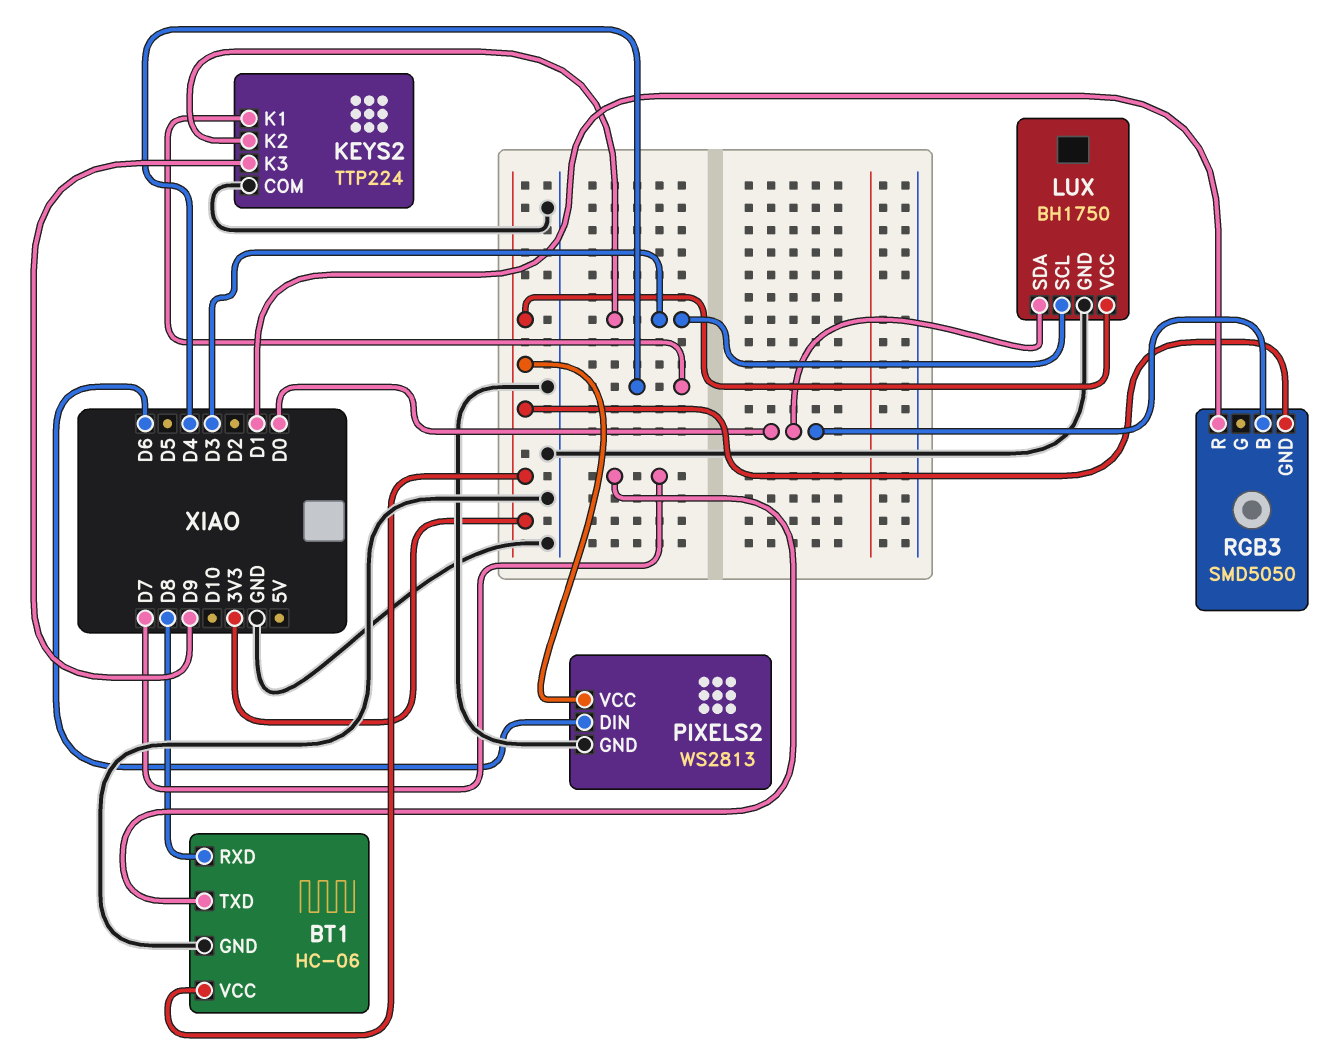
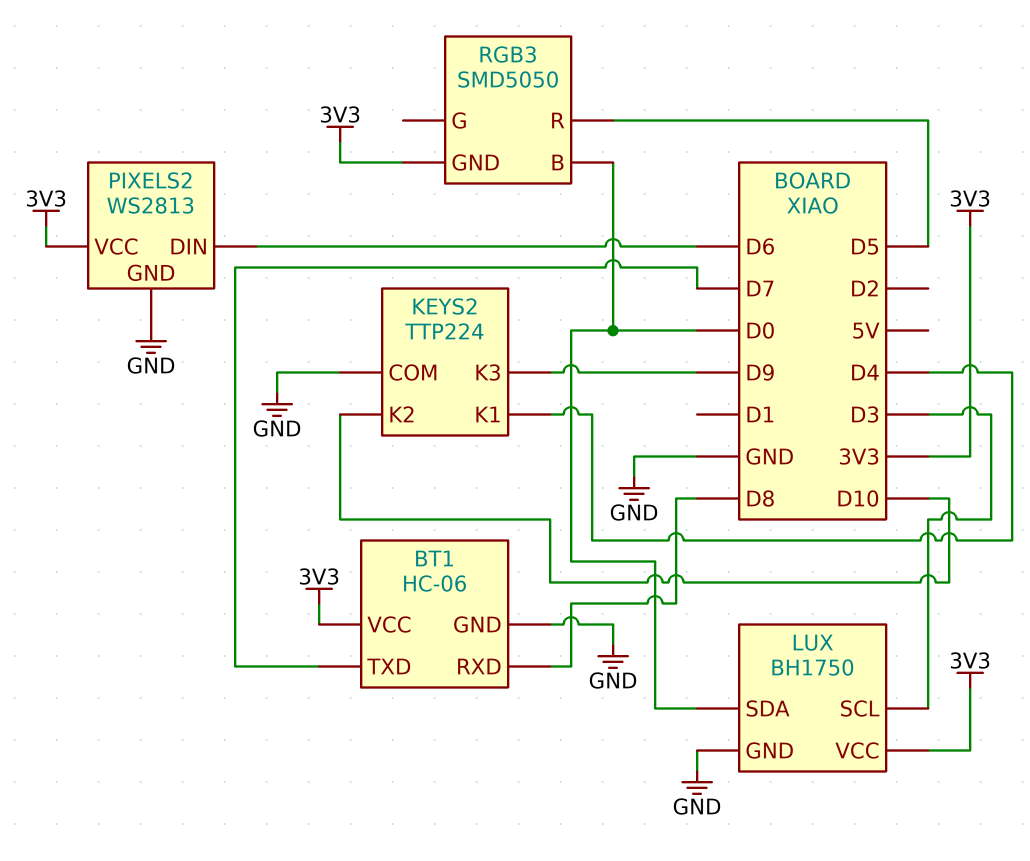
KEYS2 pin K2: D3 -> D10
RGB3 pin R: D1 -> D5

